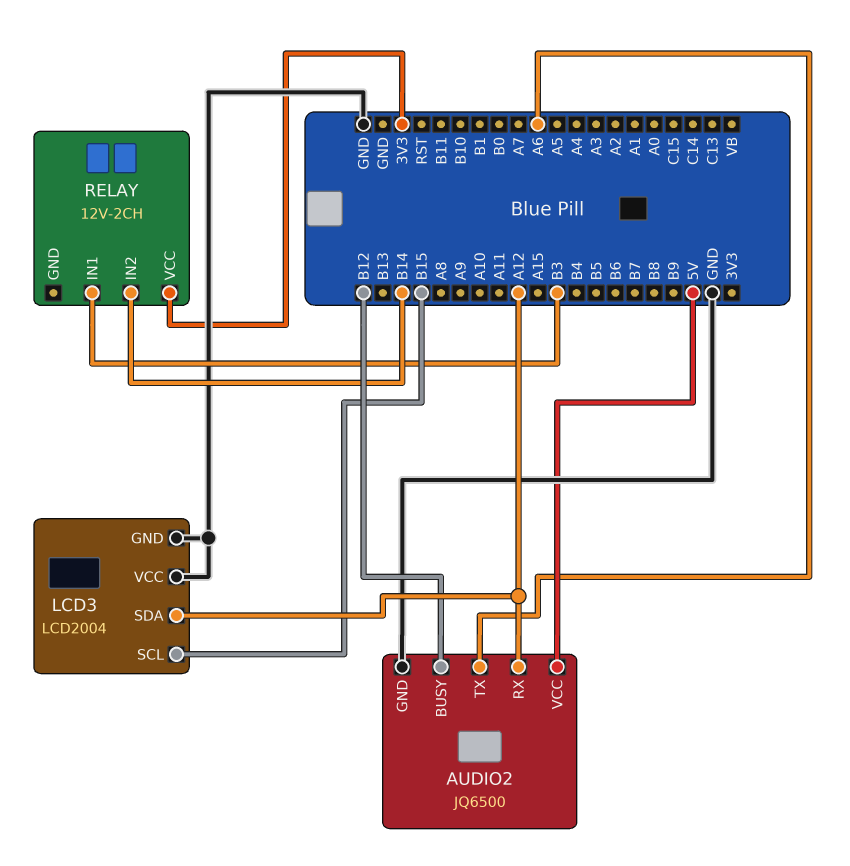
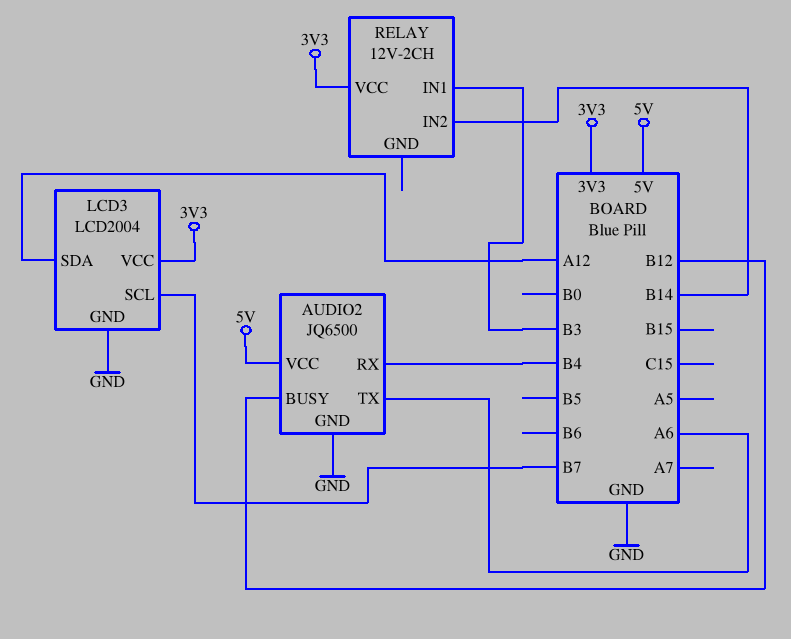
AUDIO2 pin RX: A12 -> B4
LCD3 pin SCL: B15 -> B7
LCD3 pin VCC: GND -> 3V3

